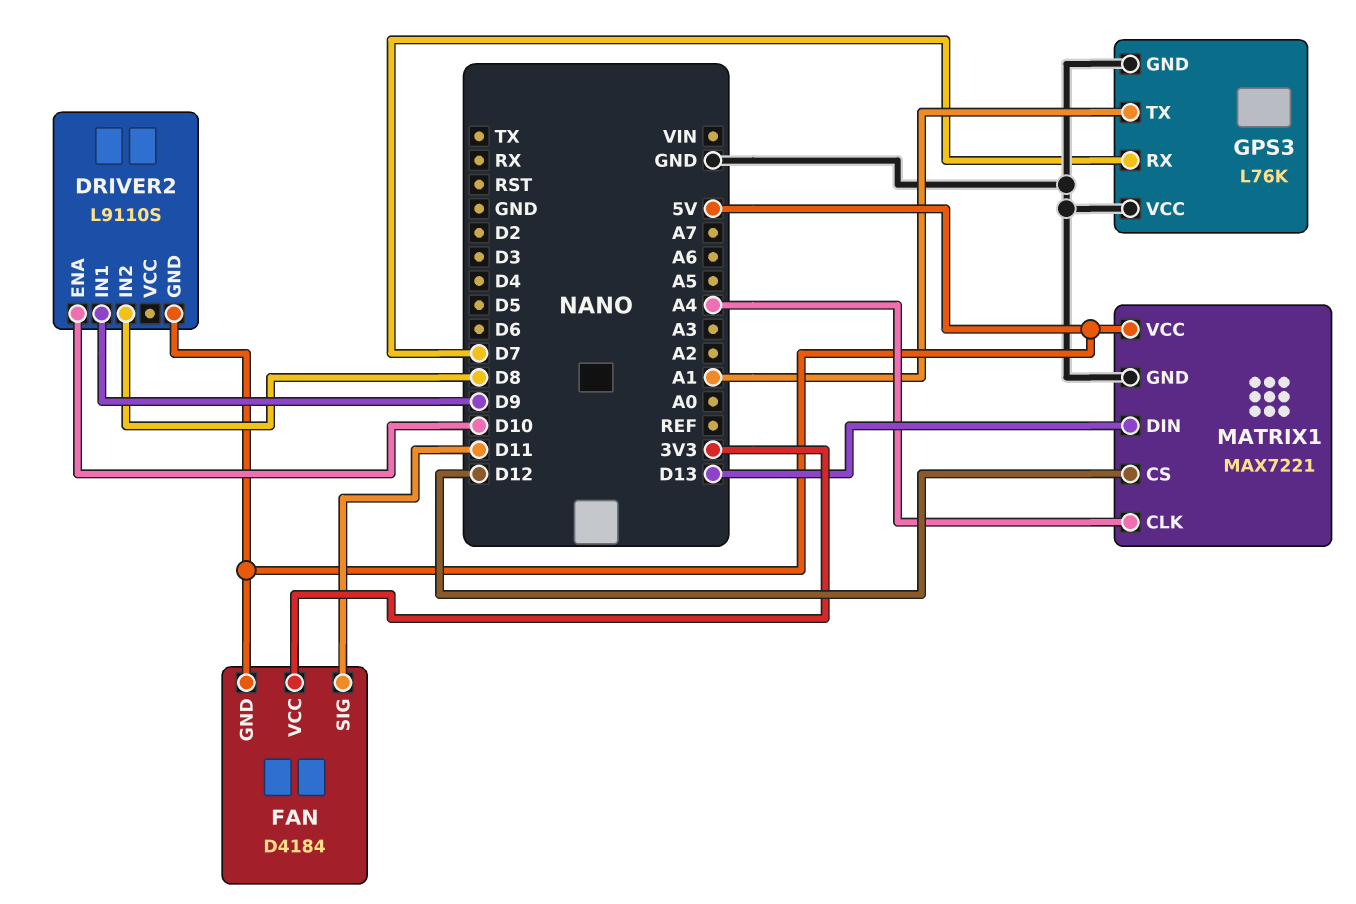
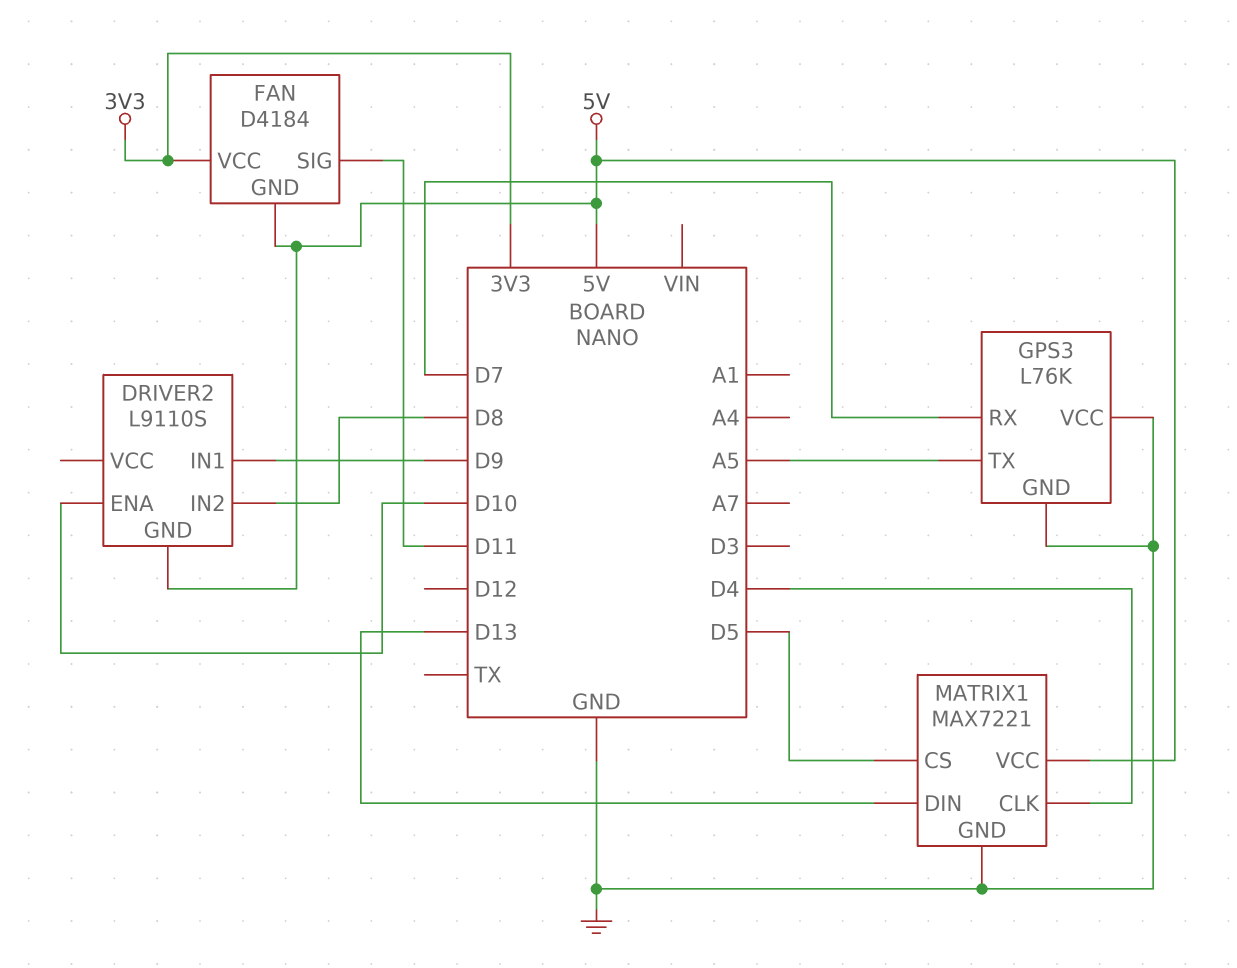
GPS3 pin TX: A1 -> A5
MATRIX1 pin CLK: A4 -> D4
MATRIX1 pin CS: D12 -> D5

